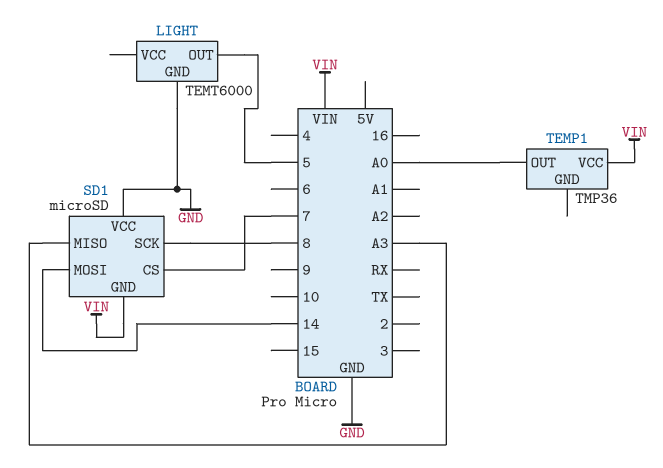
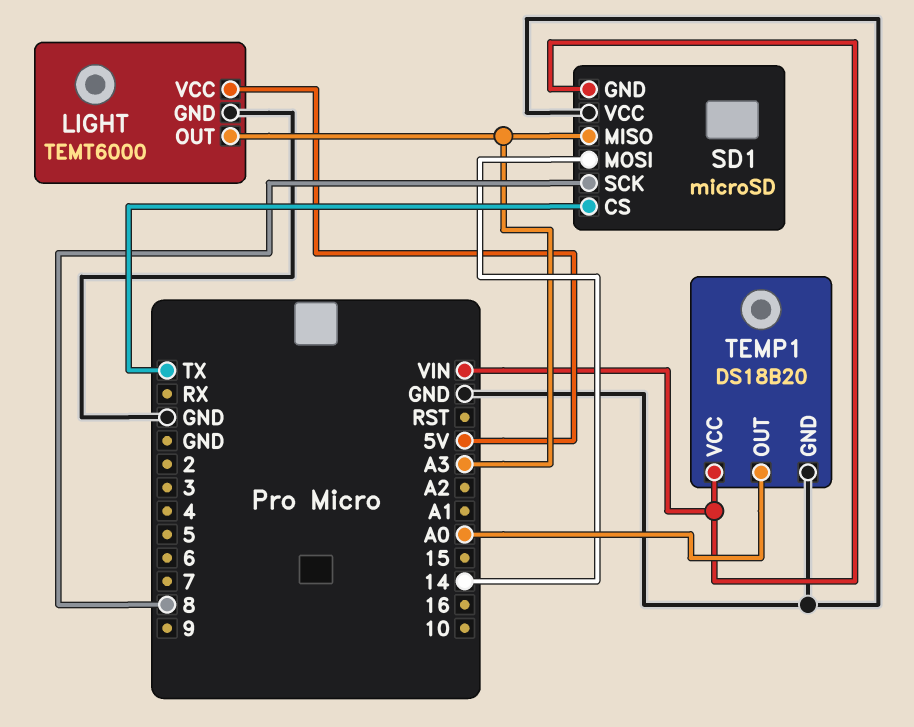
LIGHT pin OUT: 5 -> A3
LIGHT pin VCC: none -> 5V
SD1 pin CS: 7 -> TX
TEMP1: TMP36 -> DS18B20
TEMP1 pin GND: none -> GND

